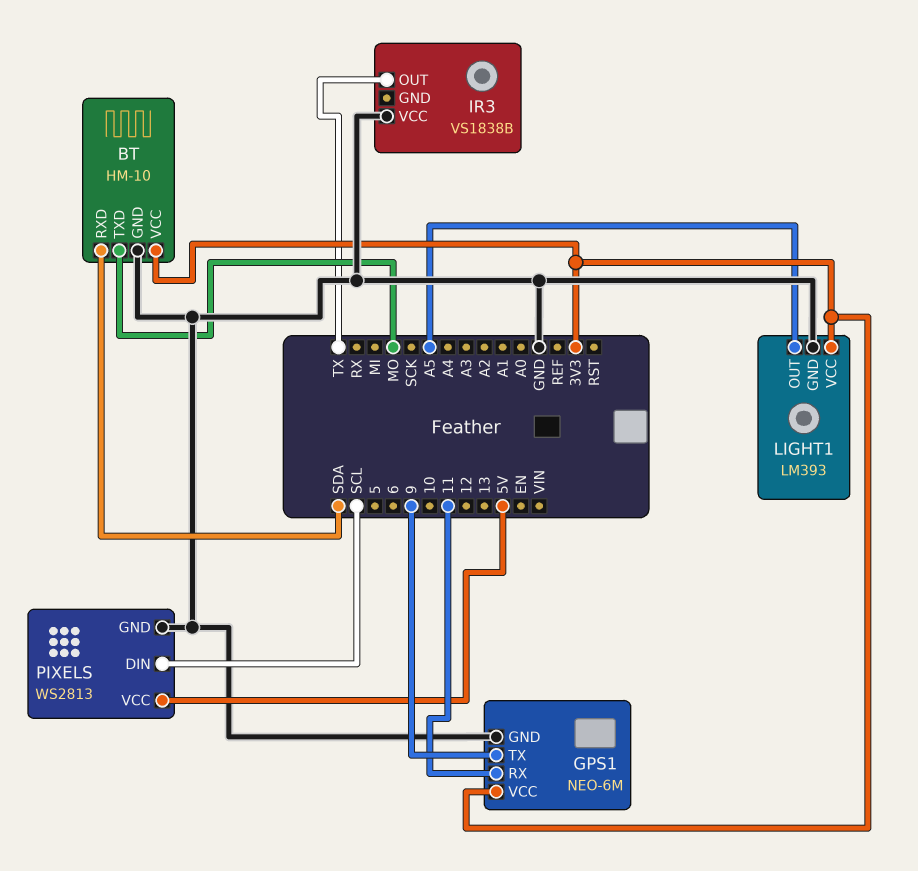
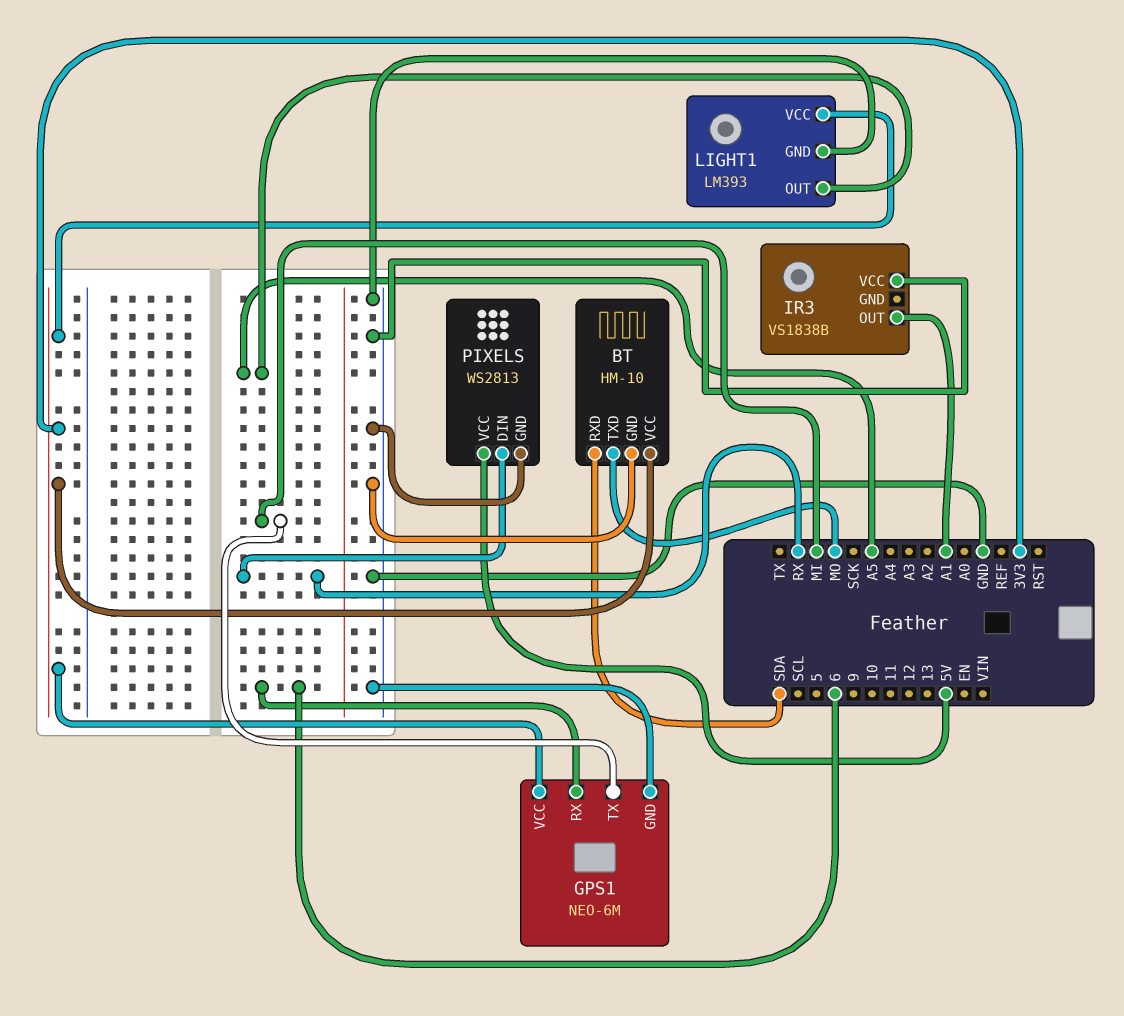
GPS1 pin RX: 11 -> 6
GPS1 pin TX: 9 -> MI
IR3 pin OUT: TX -> A1
PIXELS pin DIN: SCL -> RX

